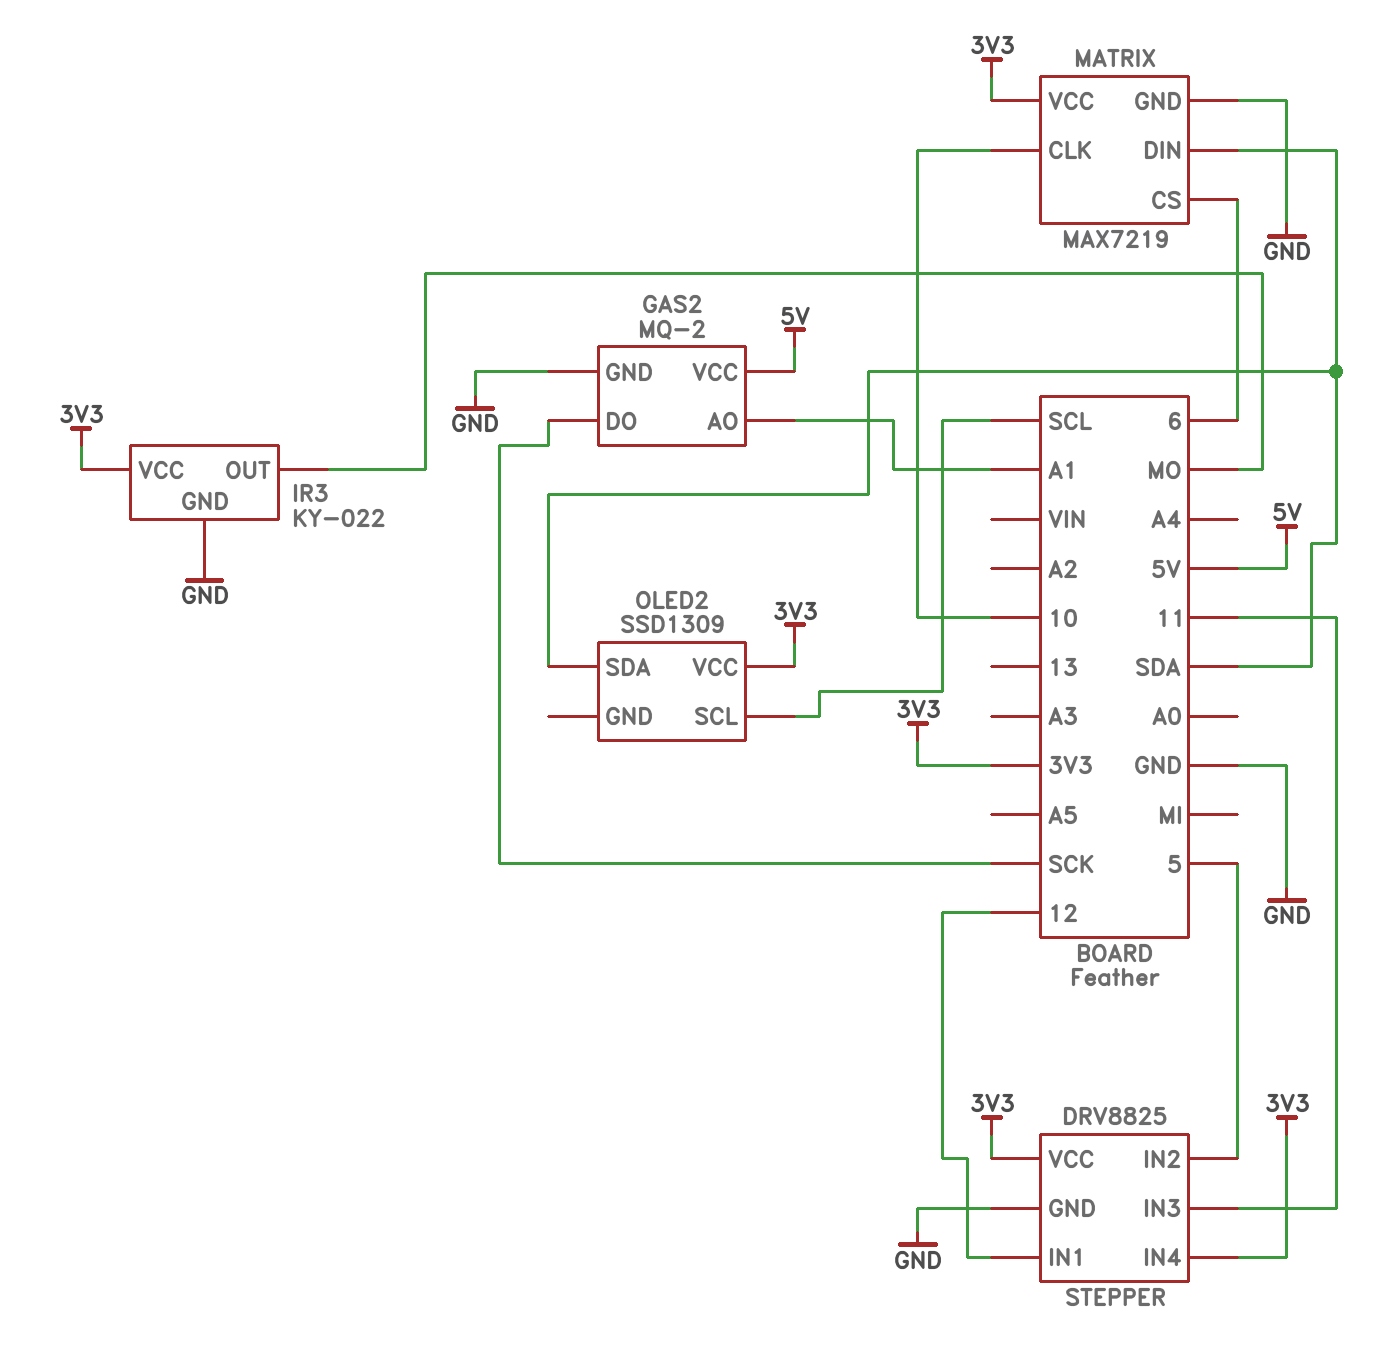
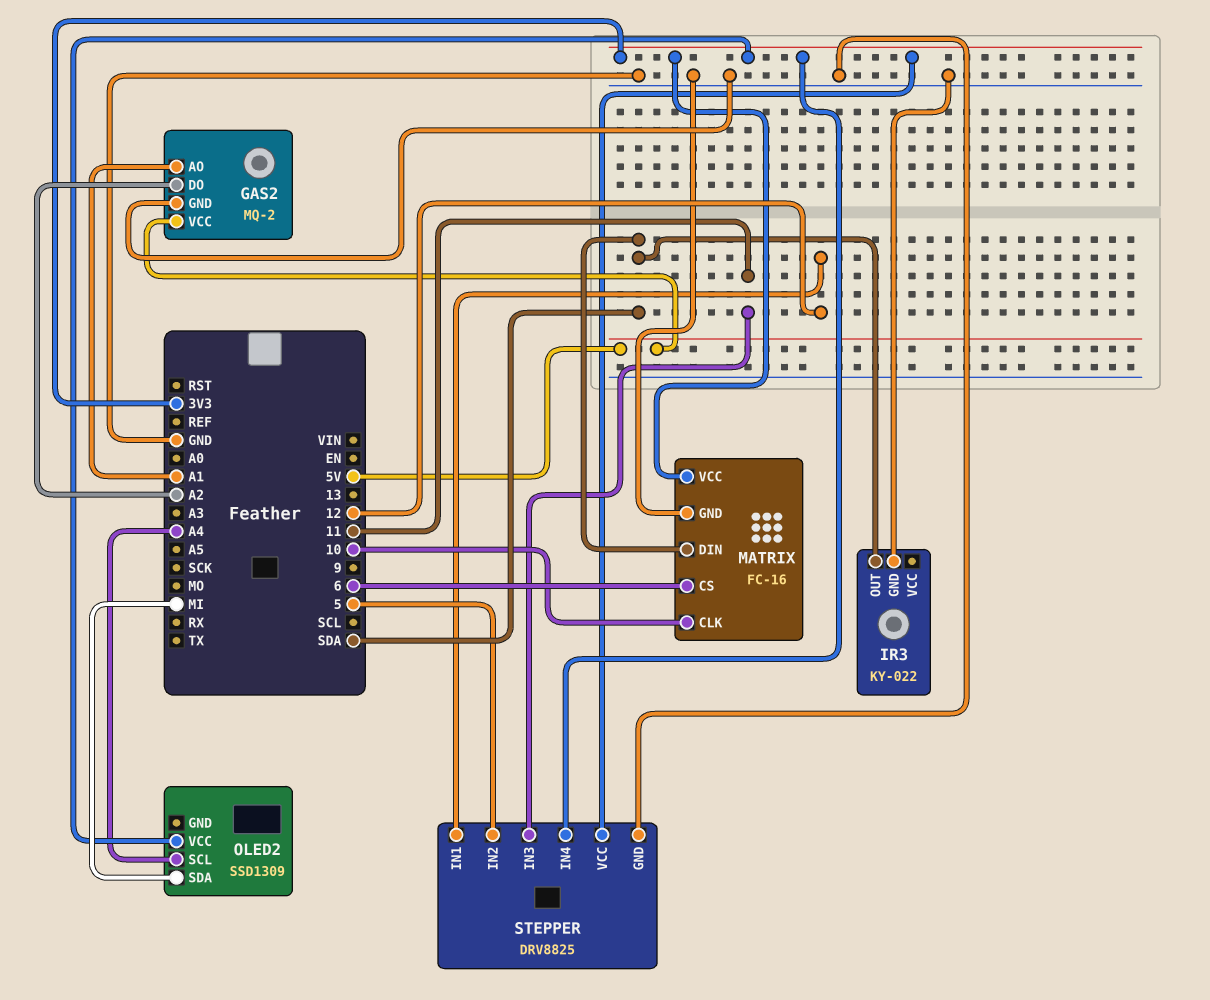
GAS2 pin DO: SCK -> A2
IR3 pin OUT: MO -> SDA
IR3 pin VCC: 3V3 -> none
MATRIX: MAX7219 -> FC-16
OLED2 pin SCL: SCL -> A4
OLED2 pin SDA: SDA -> MI

